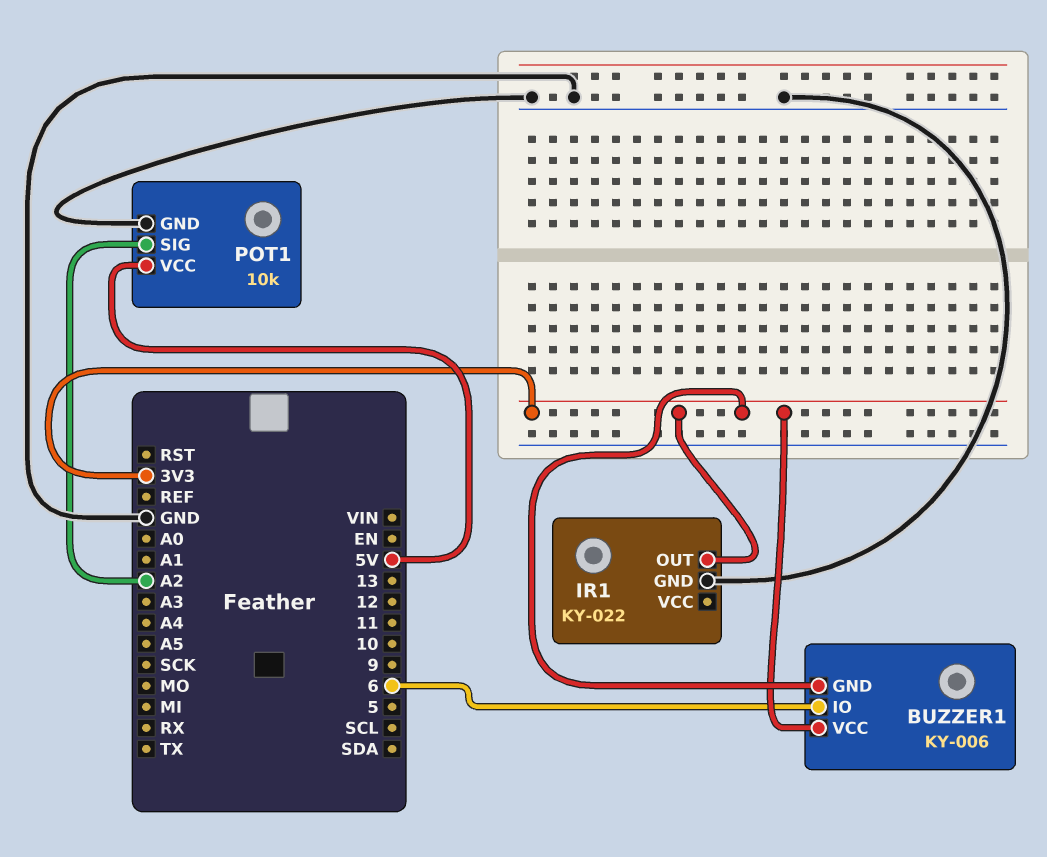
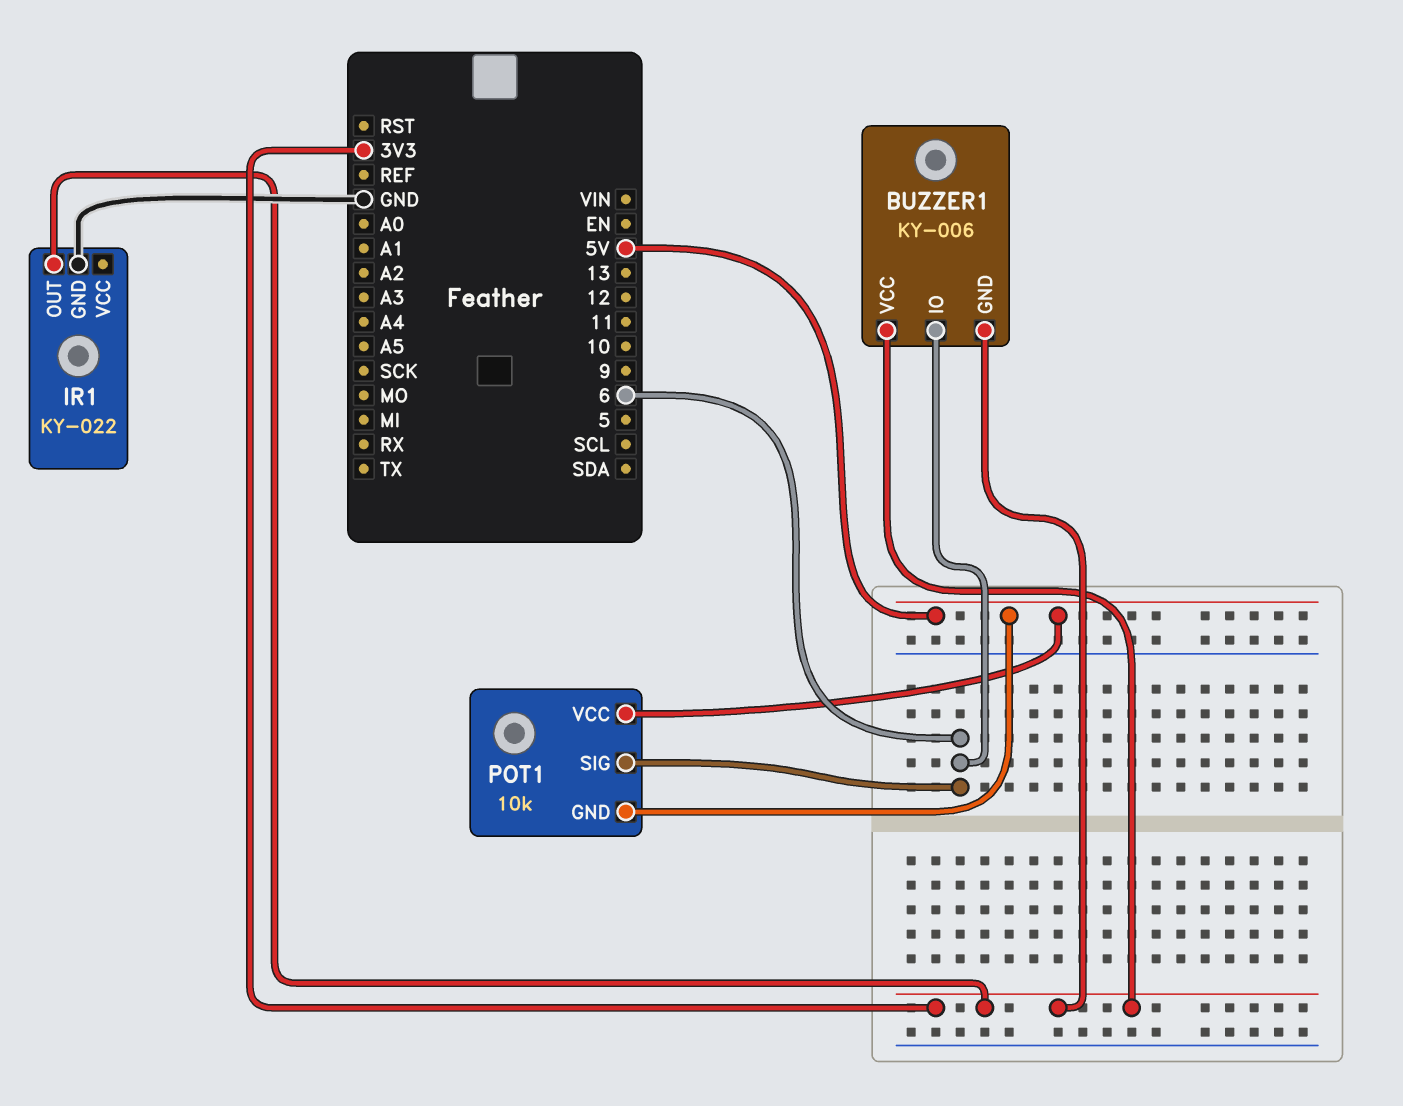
POT1 pin GND: GND -> 5V
POT1 pin SIG: A2 -> 6

